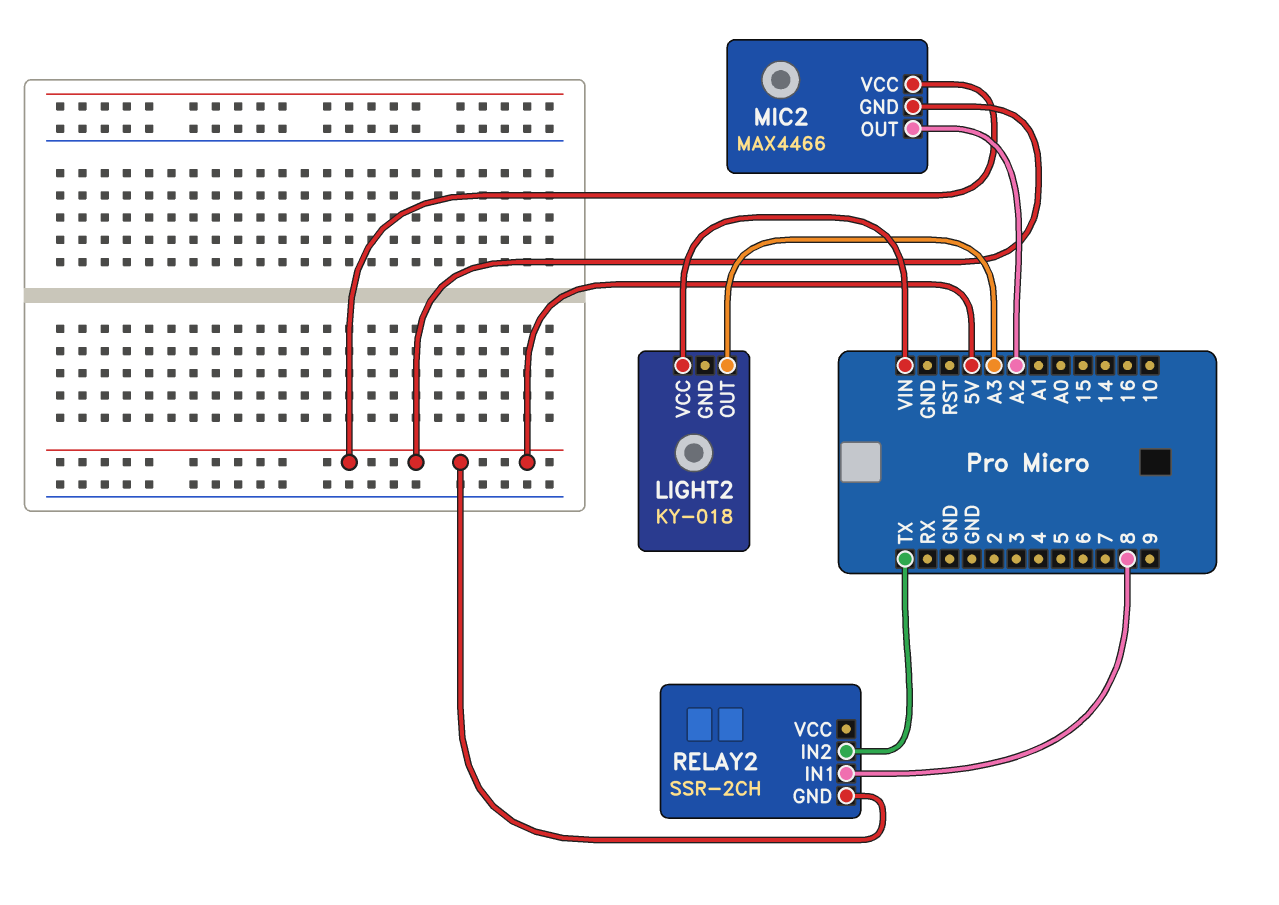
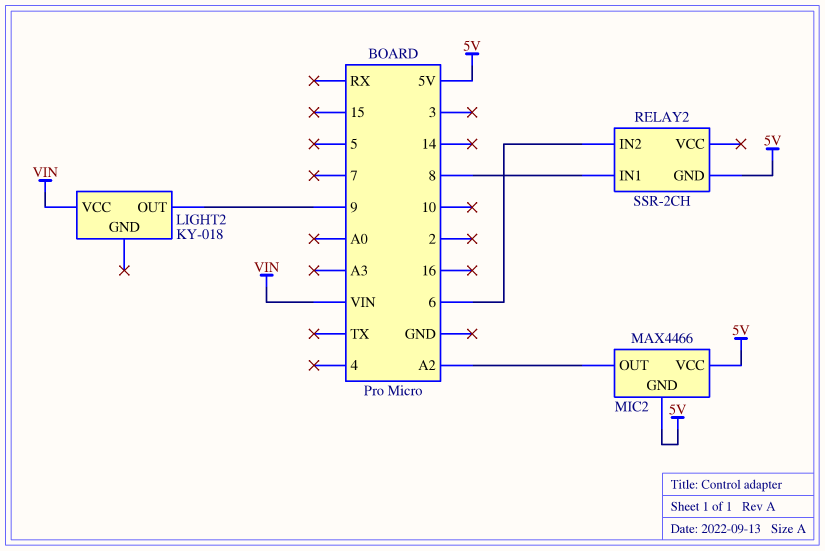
LIGHT2 pin OUT: A3 -> 9
RELAY2 pin IN2: TX -> 6

